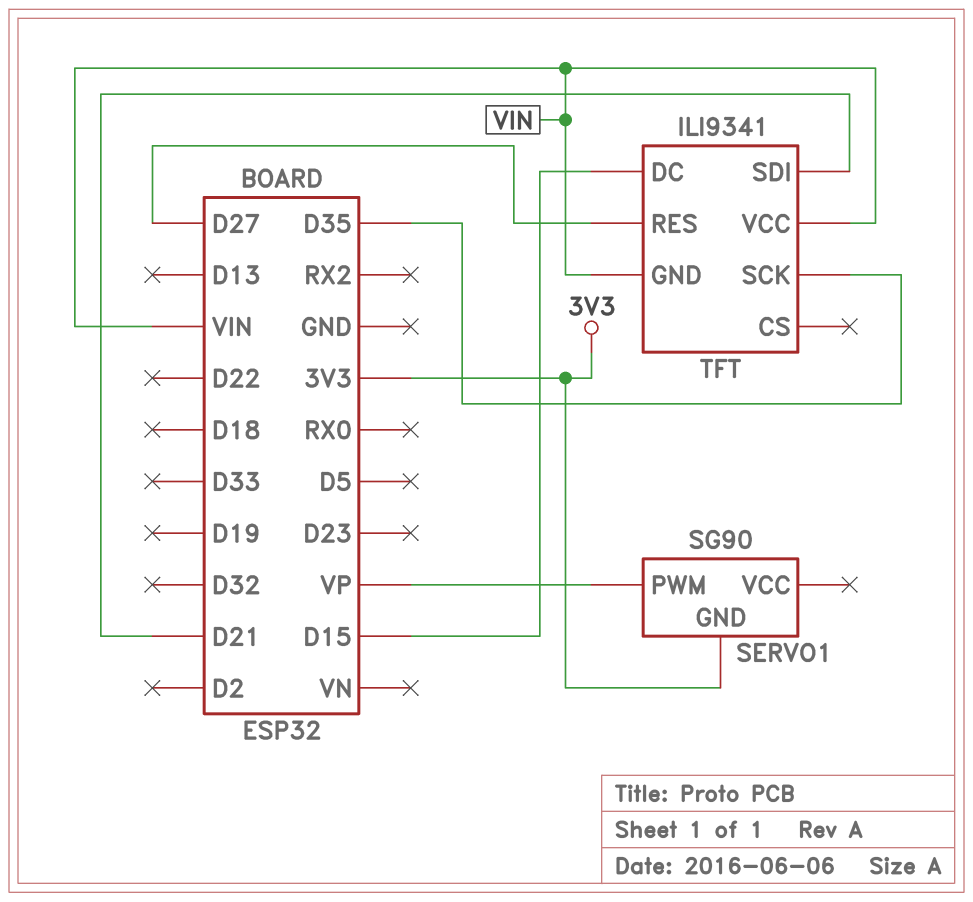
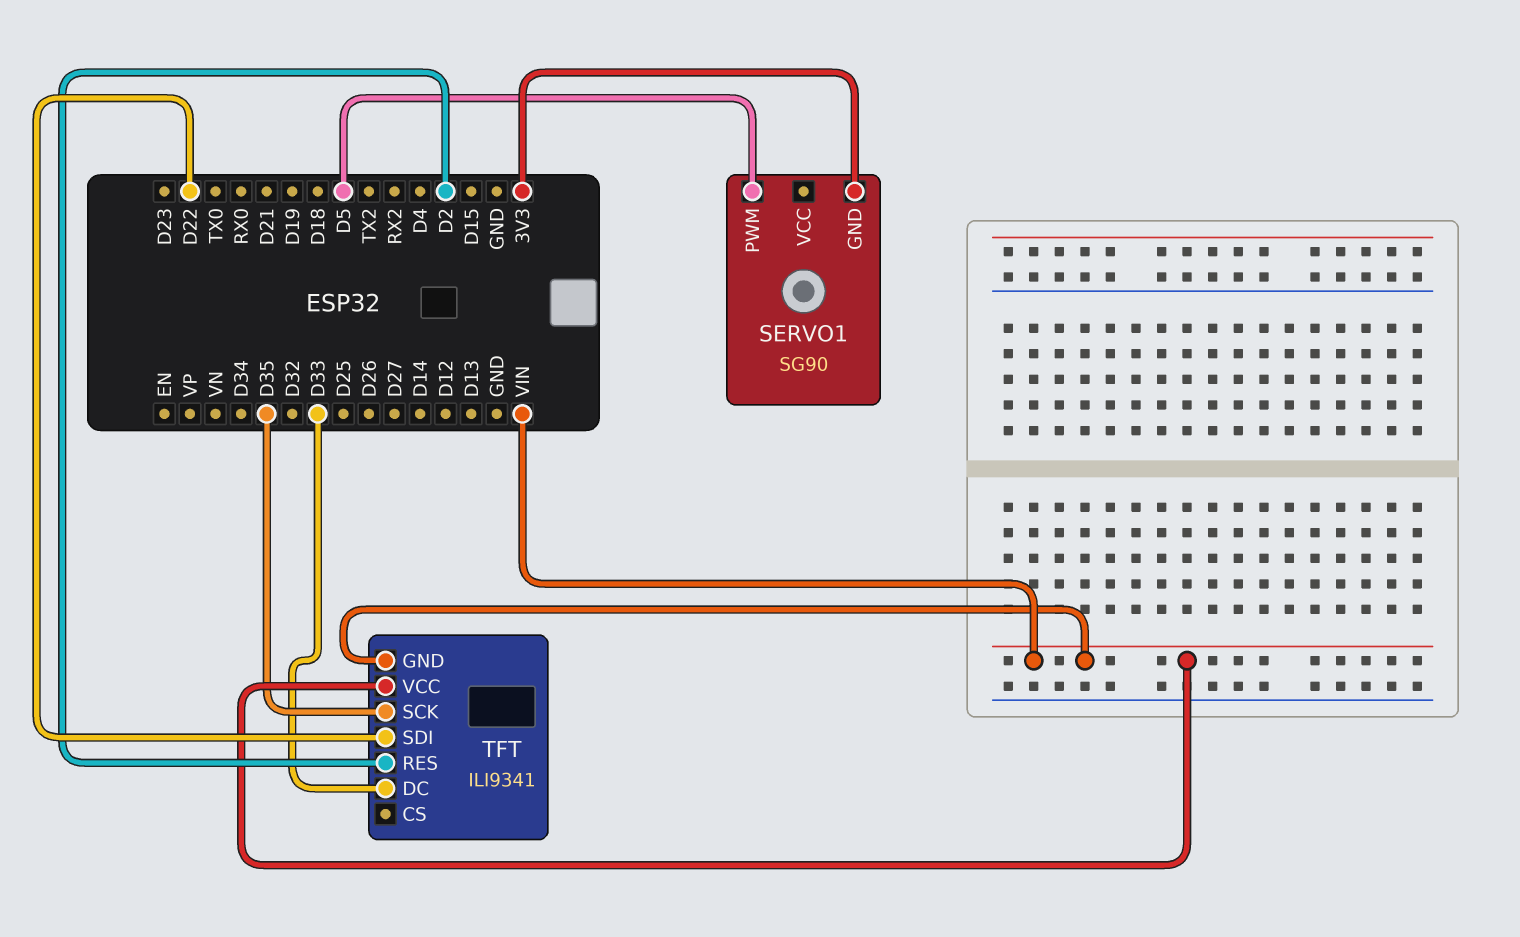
SERVO1 pin PWM: VP -> D5
TFT pin DC: D15 -> D33
TFT pin RES: D27 -> D2
TFT pin SDI: D21 -> D22

